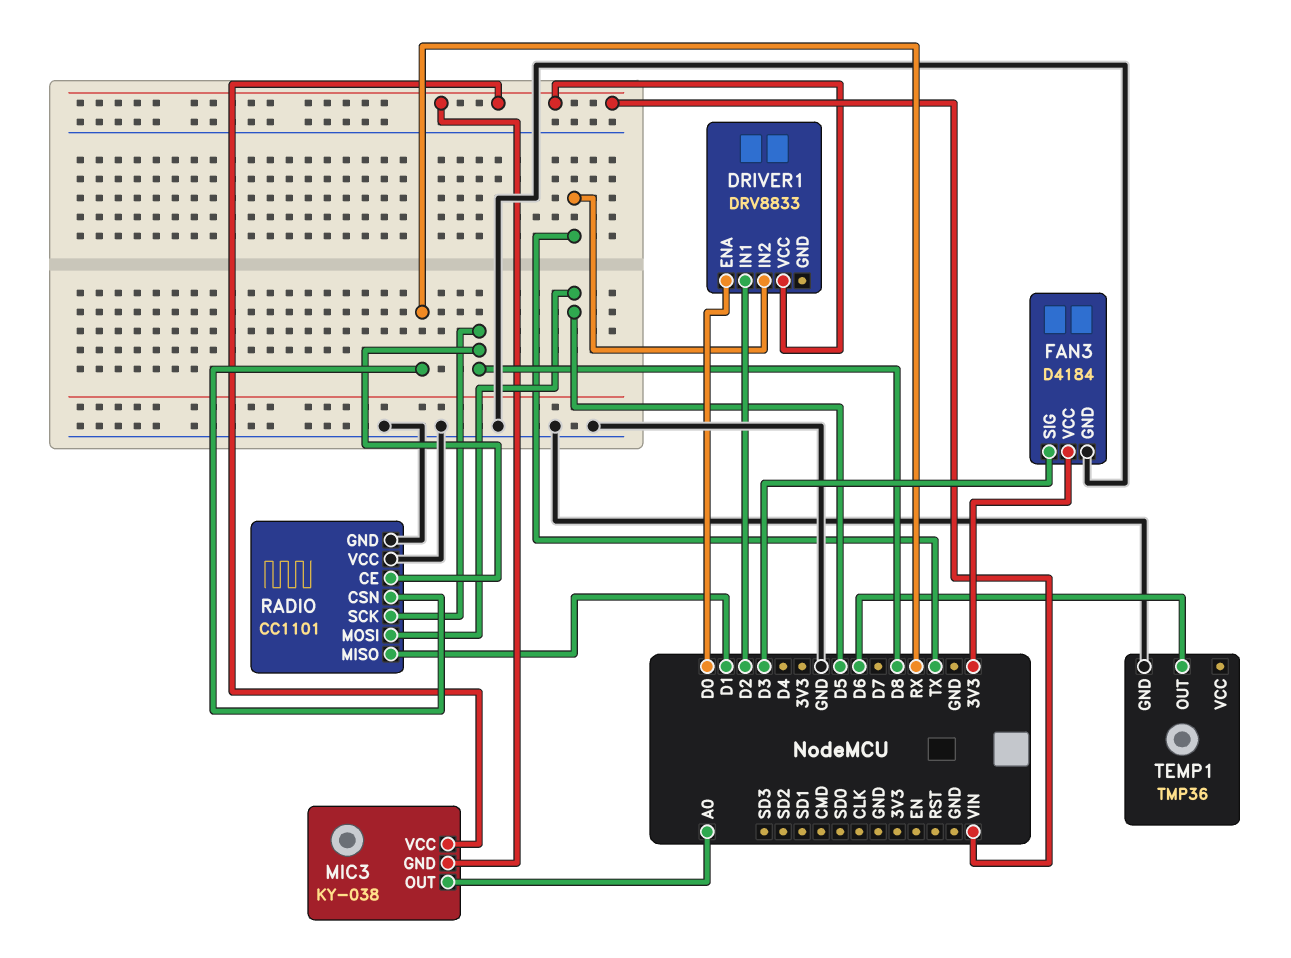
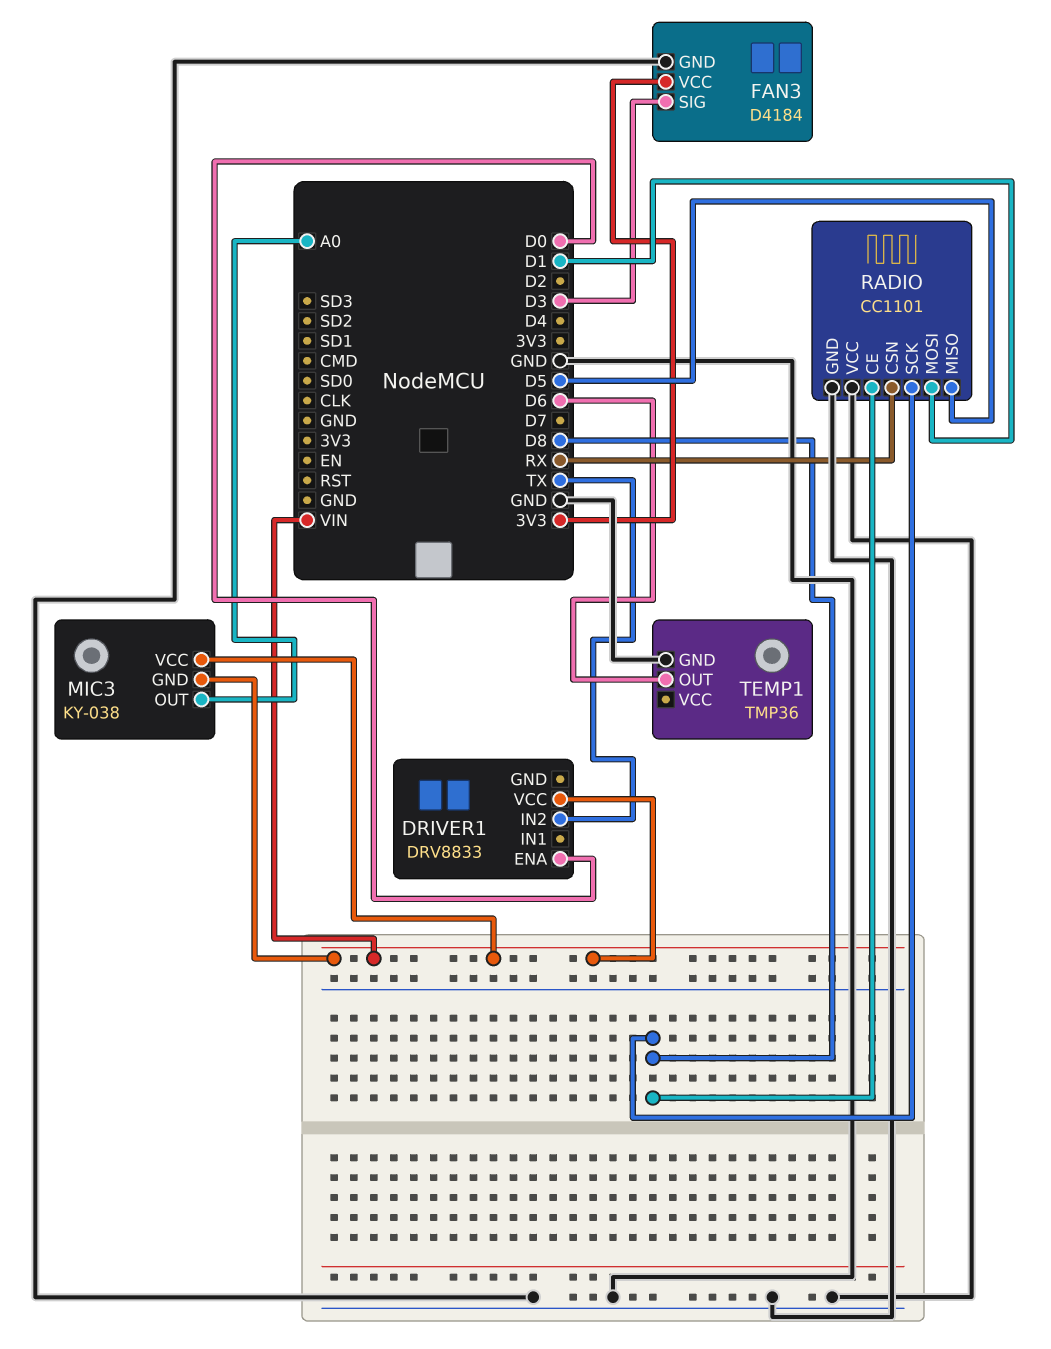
DRIVER1 pin IN1: D2 -> none
RADIO pin MISO: D1 -> D5
RADIO pin MOSI: D5 -> D1

